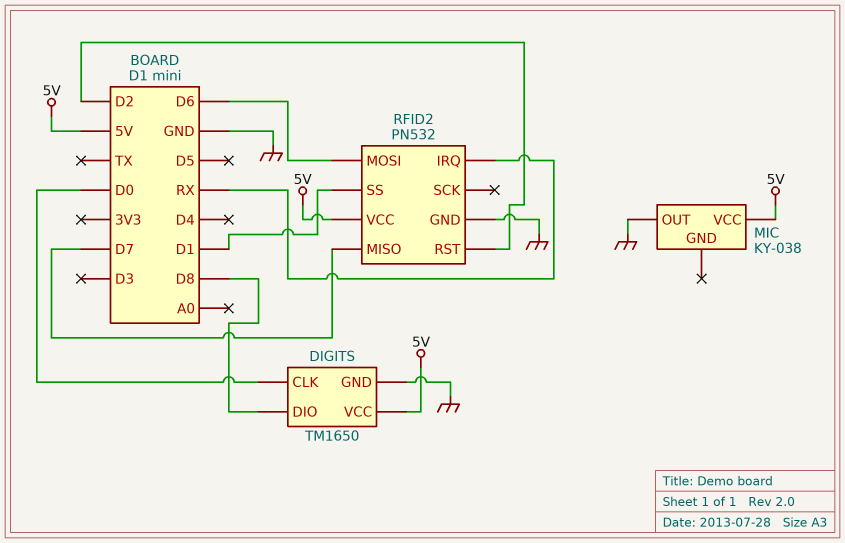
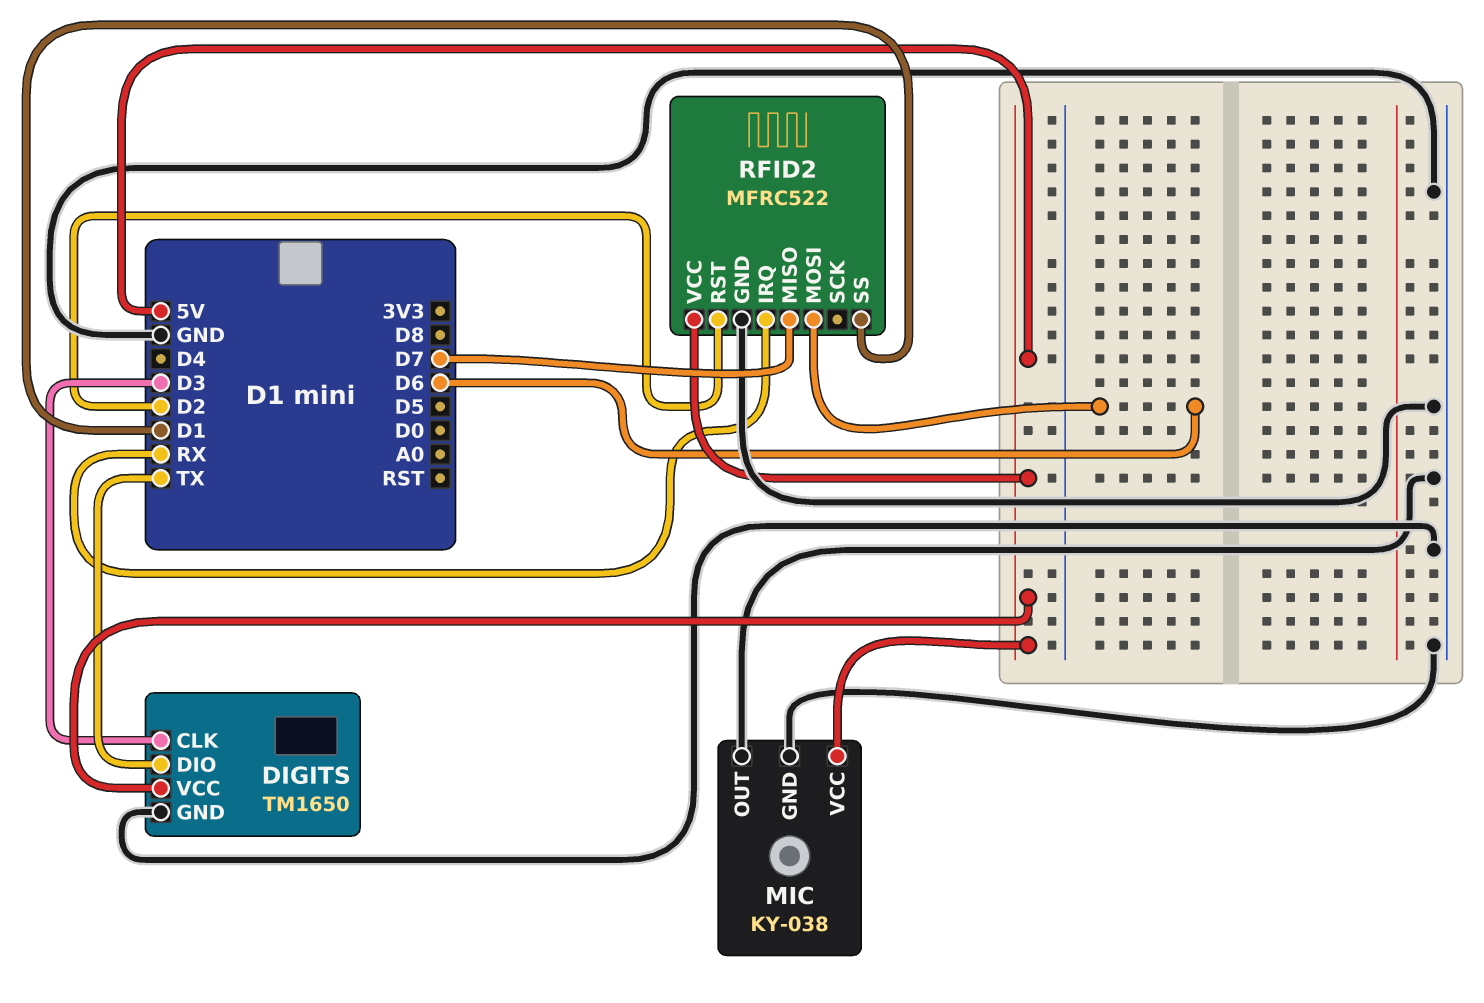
DIGITS pin CLK: D0 -> D3
DIGITS pin DIO: D8 -> TX
MIC pin GND: none -> GND
RFID2: PN532 -> MFRC522

